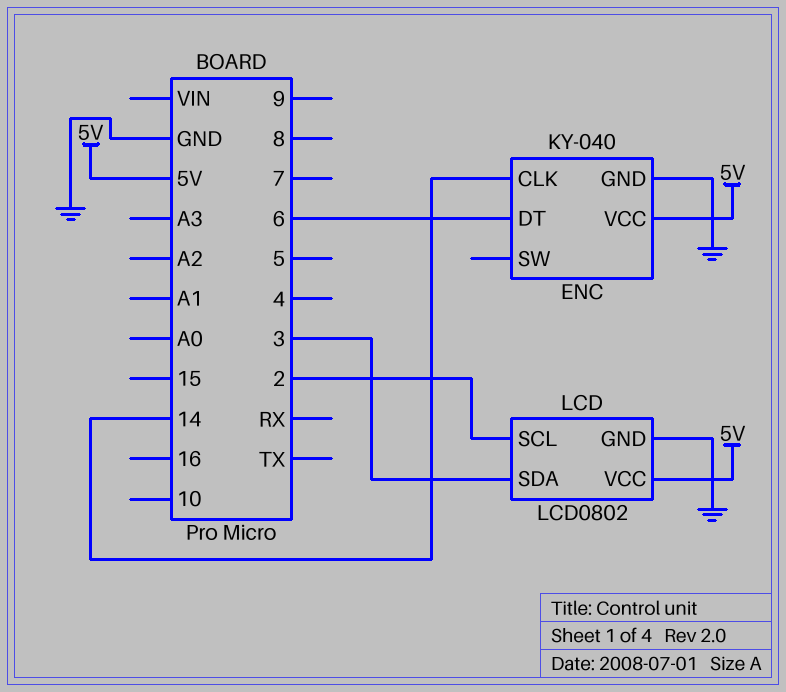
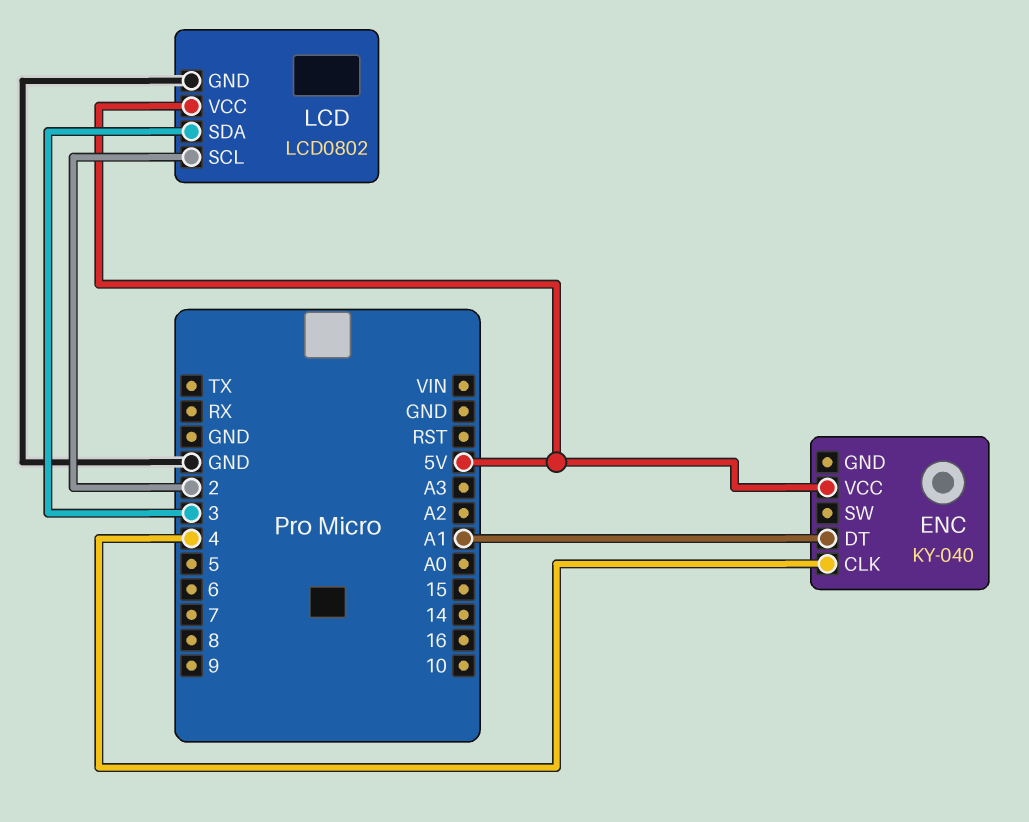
ENC pin CLK: 14 -> 4
ENC pin DT: 6 -> A1
ENC pin GND: GND -> none

